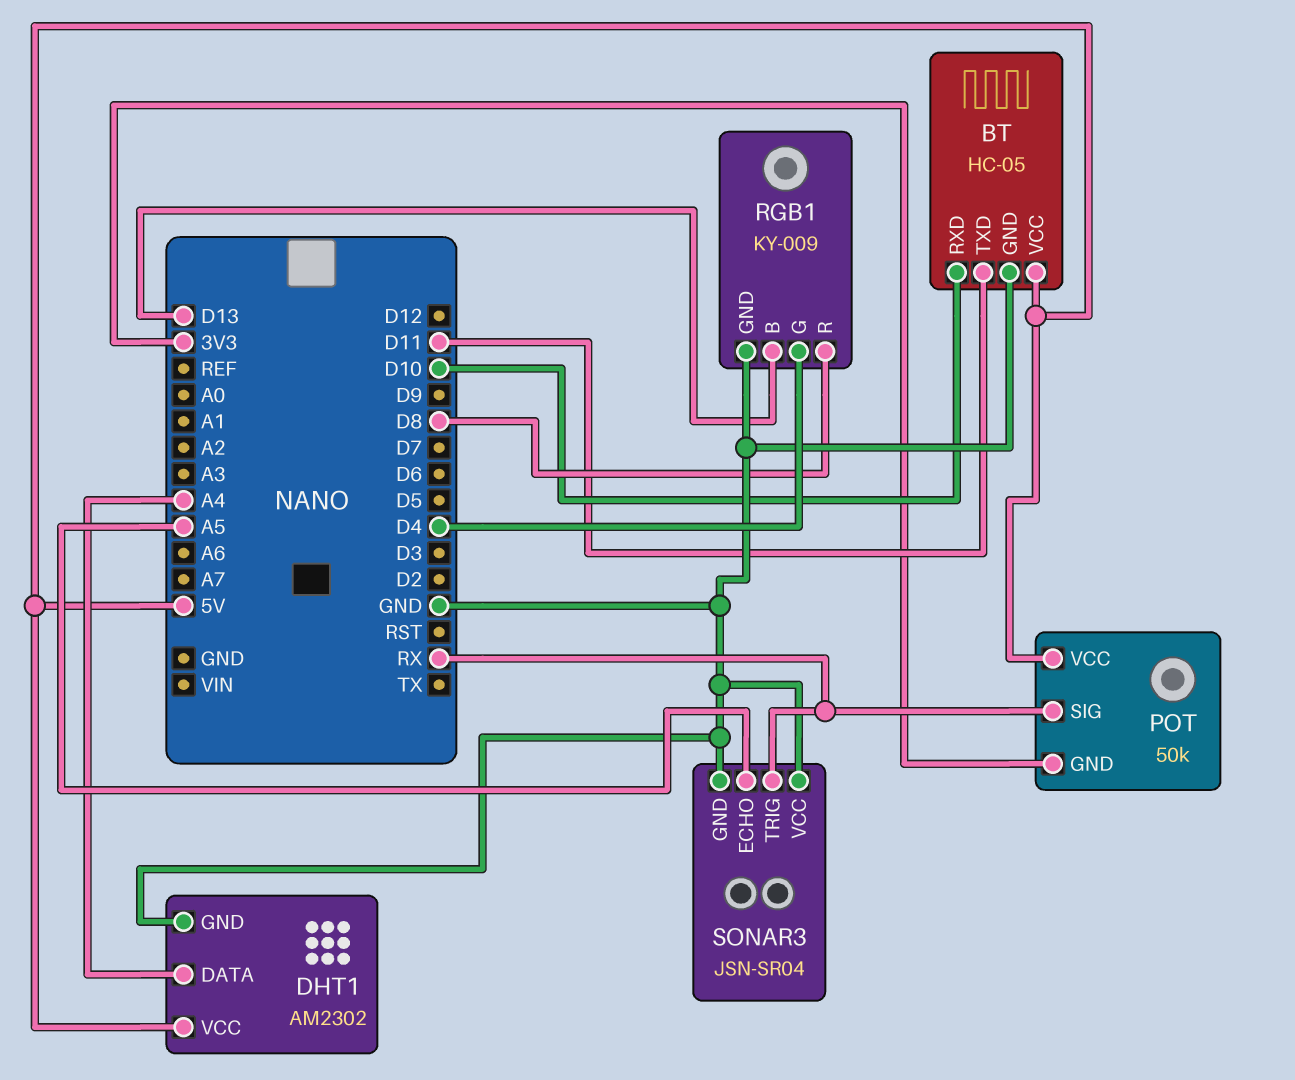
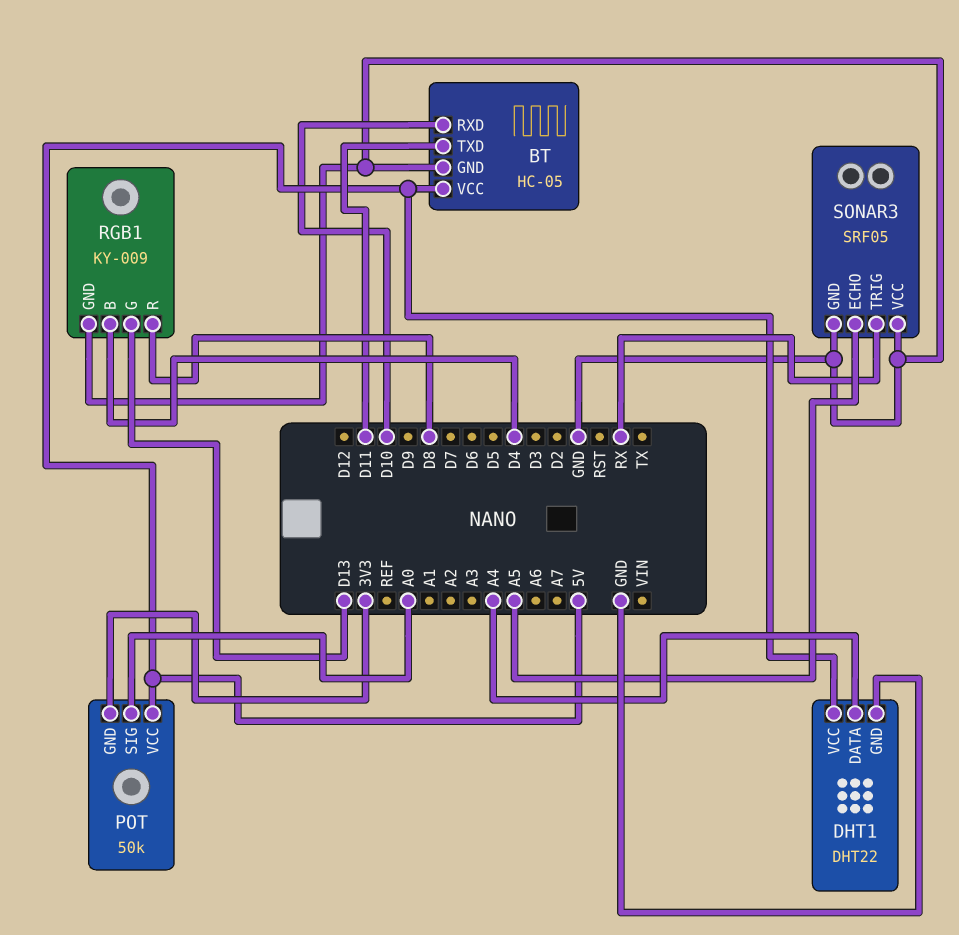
DHT1: AM2302 -> DHT22
POT pin SIG: RX -> A0
RGB1 pin B: D13 -> D4
RGB1 pin G: D4 -> D13
SONAR3: JSN-SR04 -> SRF05

